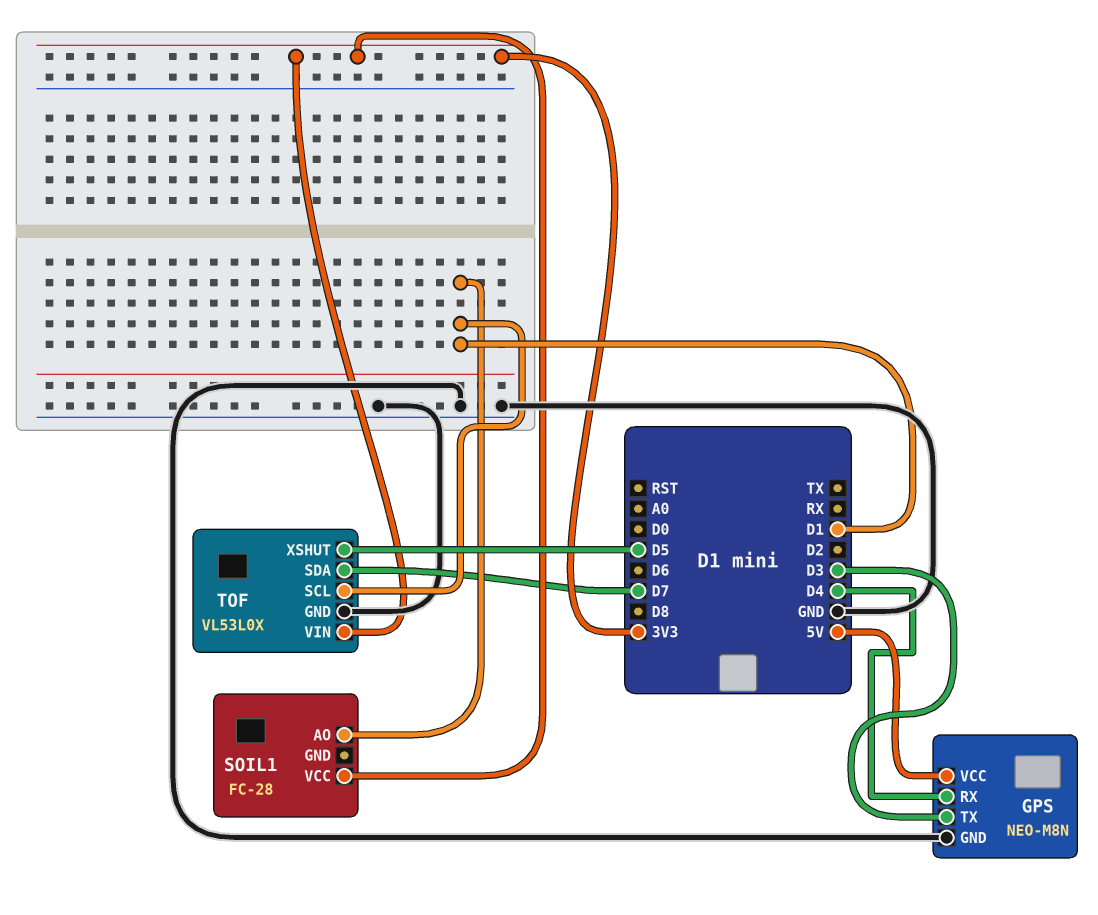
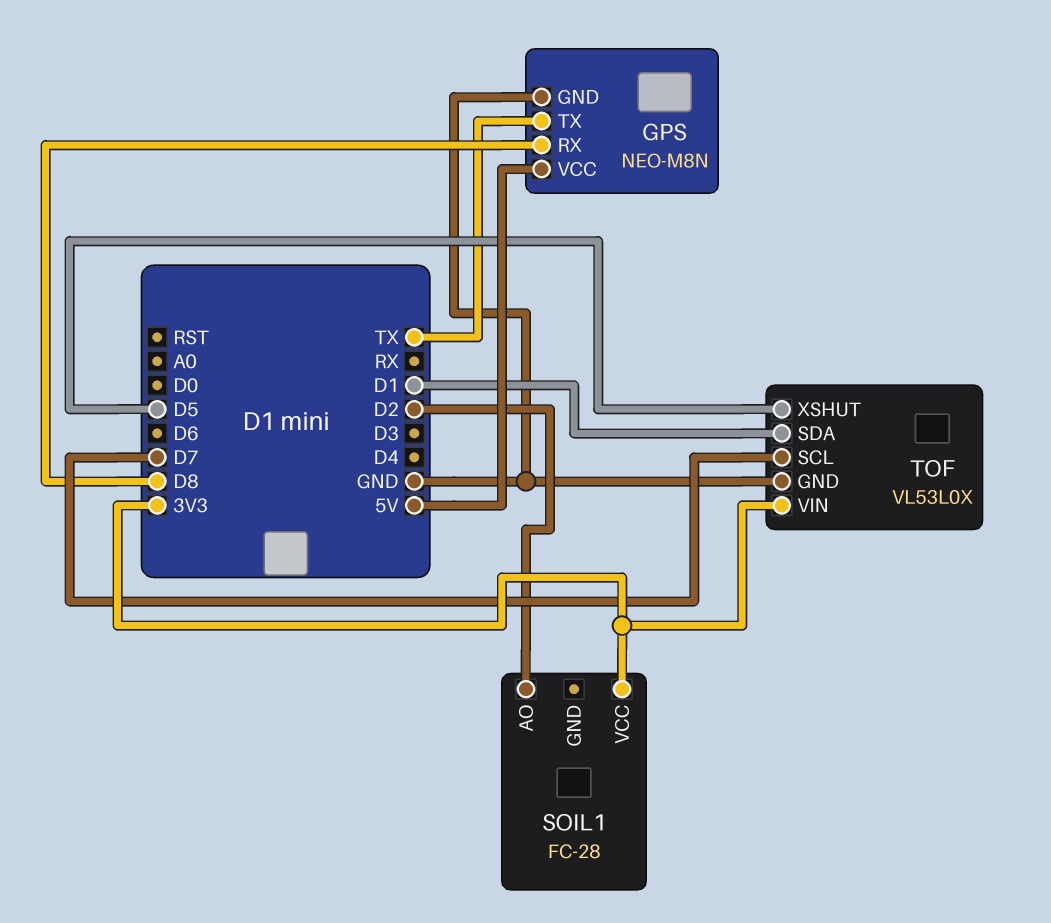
GPS pin RX: D4 -> D8
GPS pin TX: D3 -> TX
SOIL1 pin AO: D1 -> D2
TOF pin SCL: D1 -> D7
TOF pin SDA: D7 -> D1

